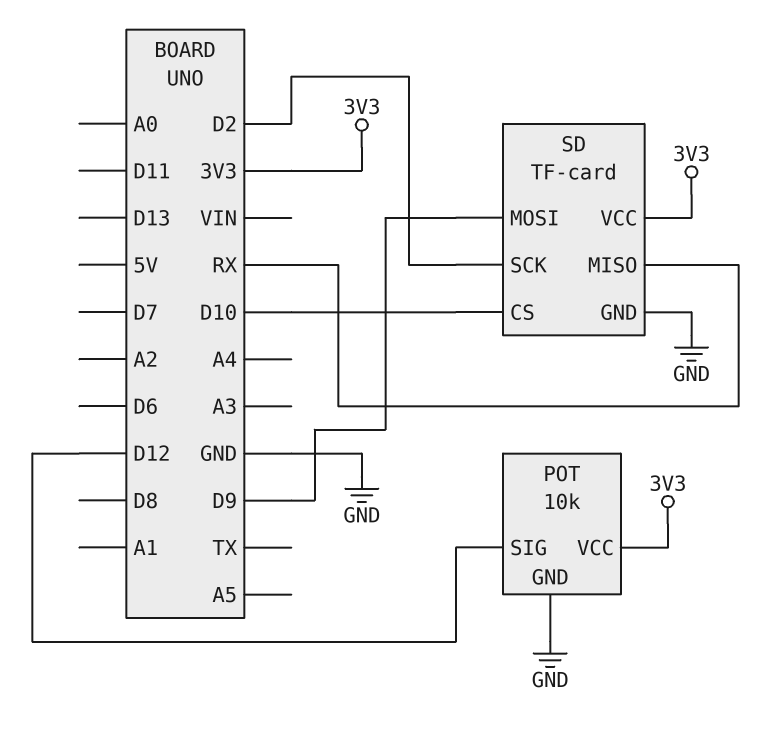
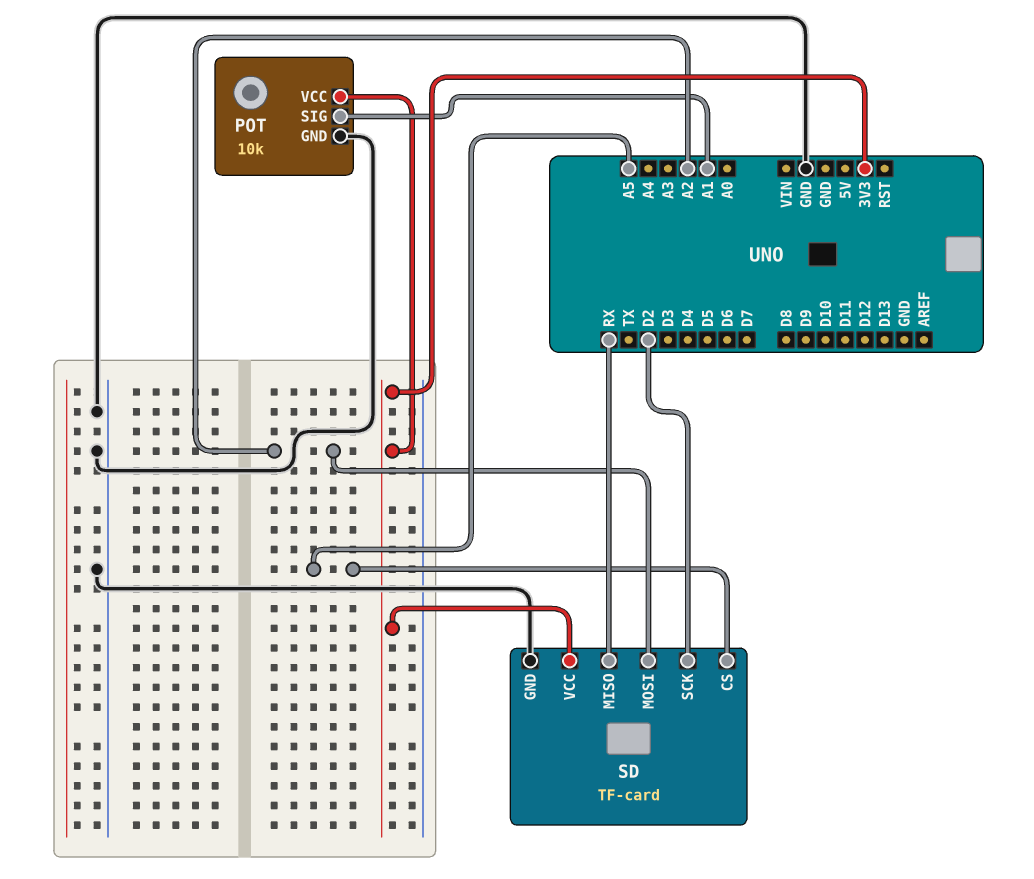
POT pin SIG: D12 -> A1
SD pin CS: D10 -> A5
SD pin MOSI: D9 -> A2

